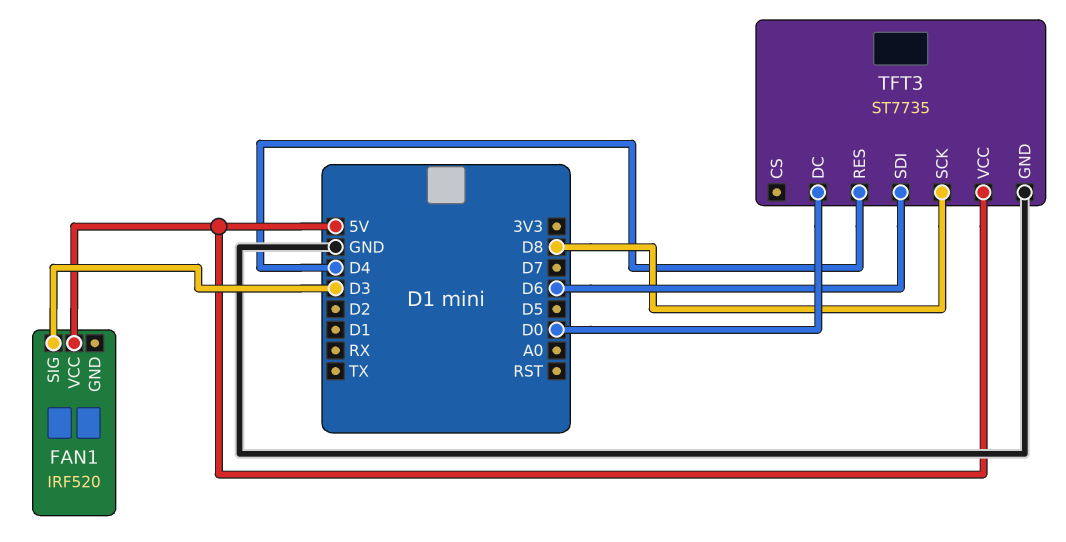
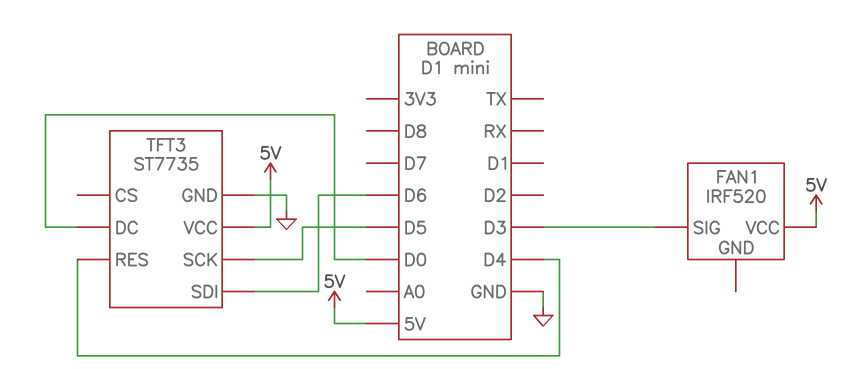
TFT3 pin SCK: D8 -> D5

